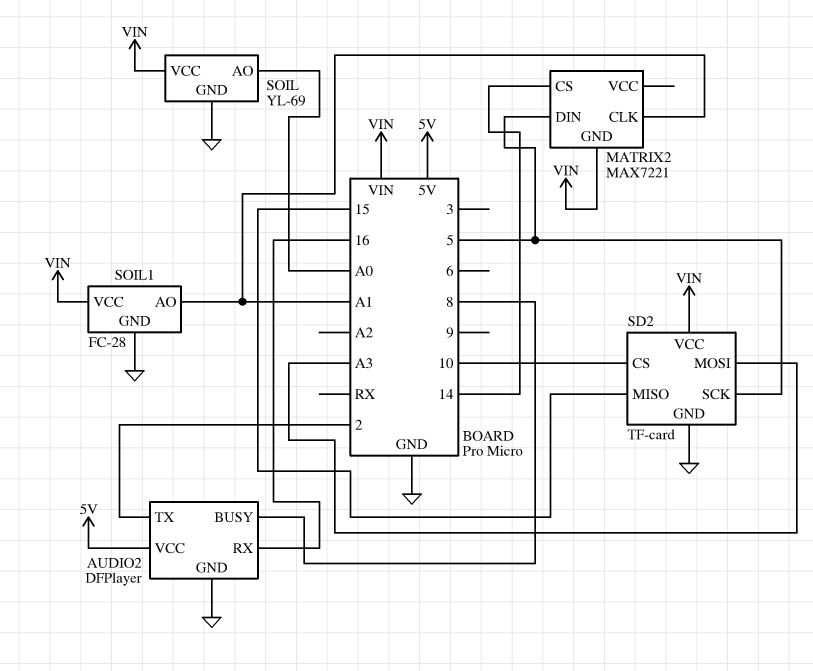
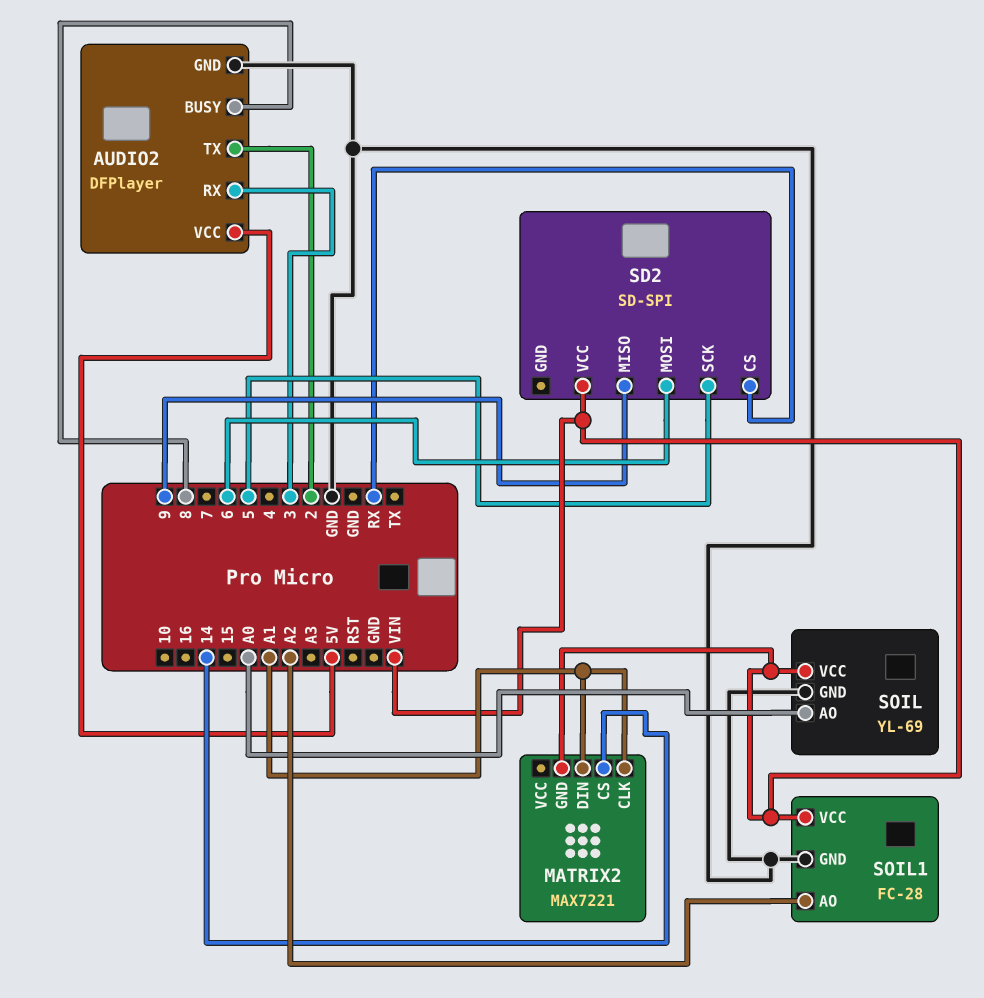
AUDIO2 pin RX: 16 -> 3
MATRIX2 pin DIN: 5 -> A1
SD2: TF-card -> SD-SPI
SD2 pin CS: 10 -> RX
SD2 pin GND: GND -> none
SD2 pin MISO: 15 -> 9
SD2 pin MOSI: A3 -> 6
SOIL1 pin AO: A1 -> A2

